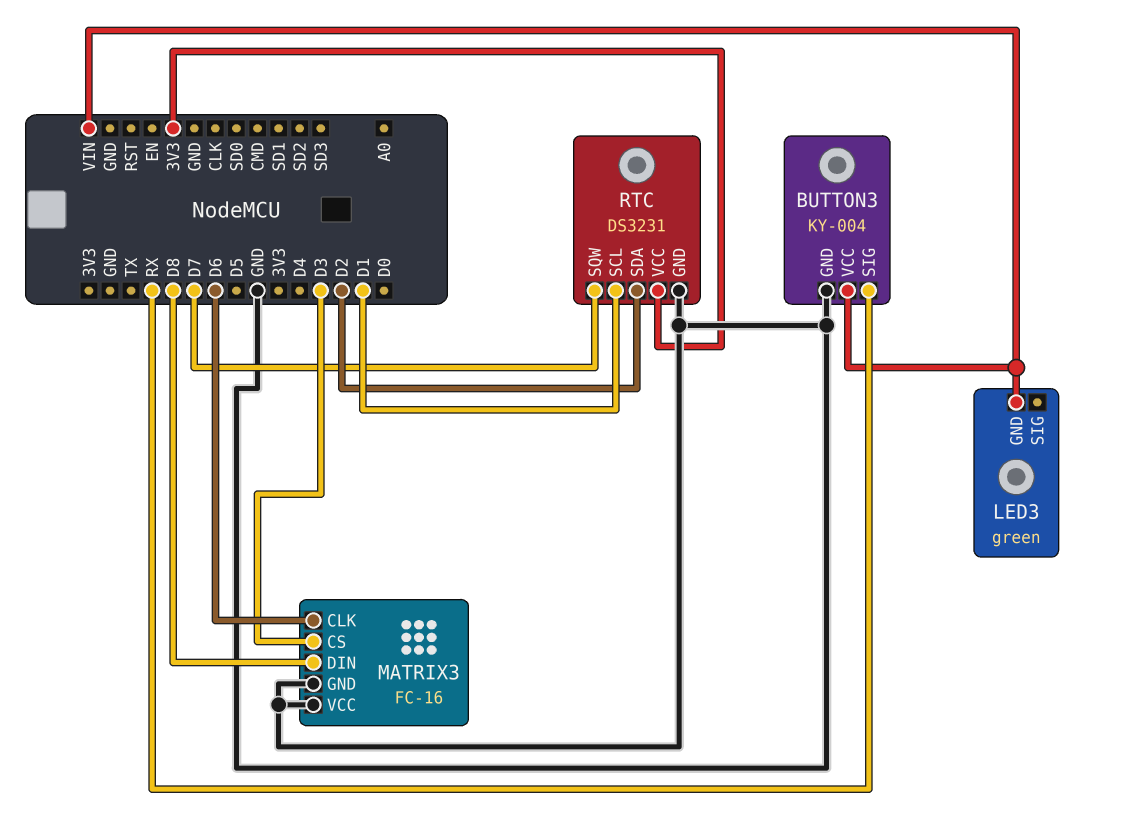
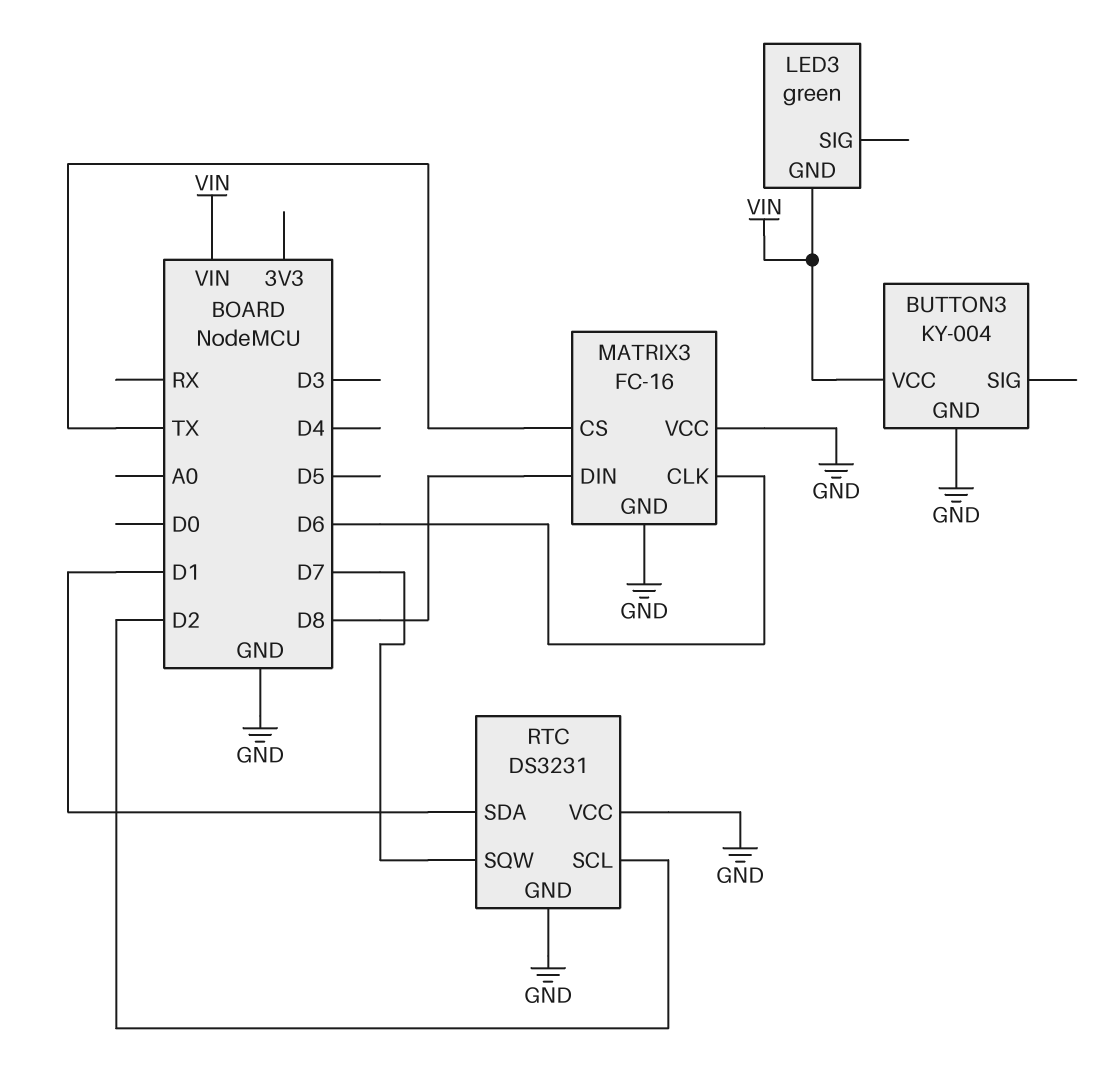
BUTTON3 pin SIG: RX -> none
MATRIX3 pin CS: D3 -> TX
RTC pin SCL: D1 -> D2
RTC pin SDA: D2 -> D1
RTC pin VCC: 3V3 -> GND

